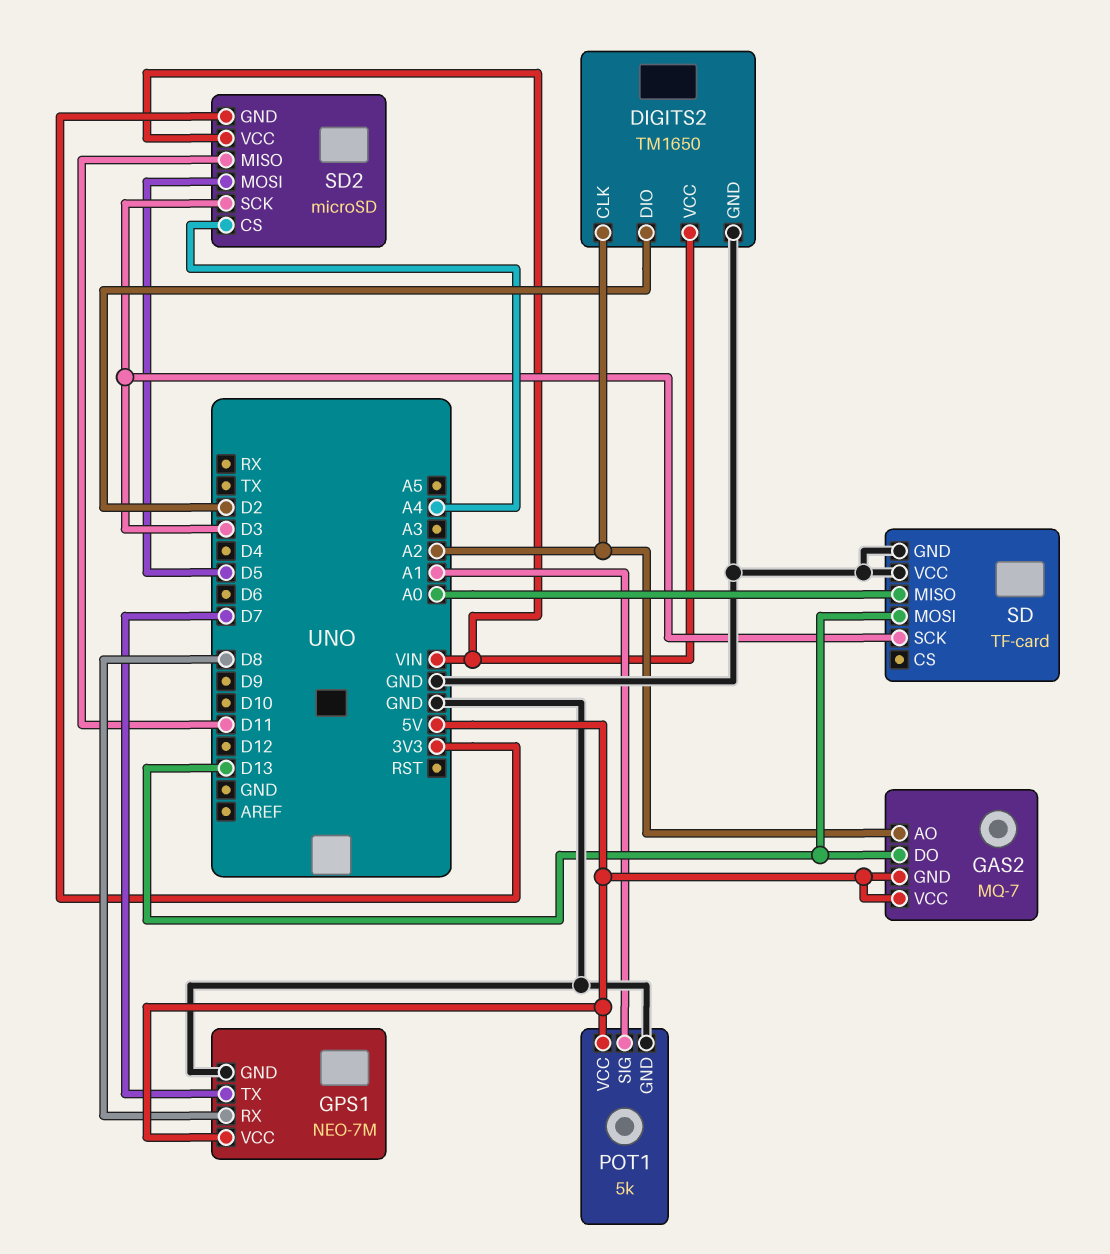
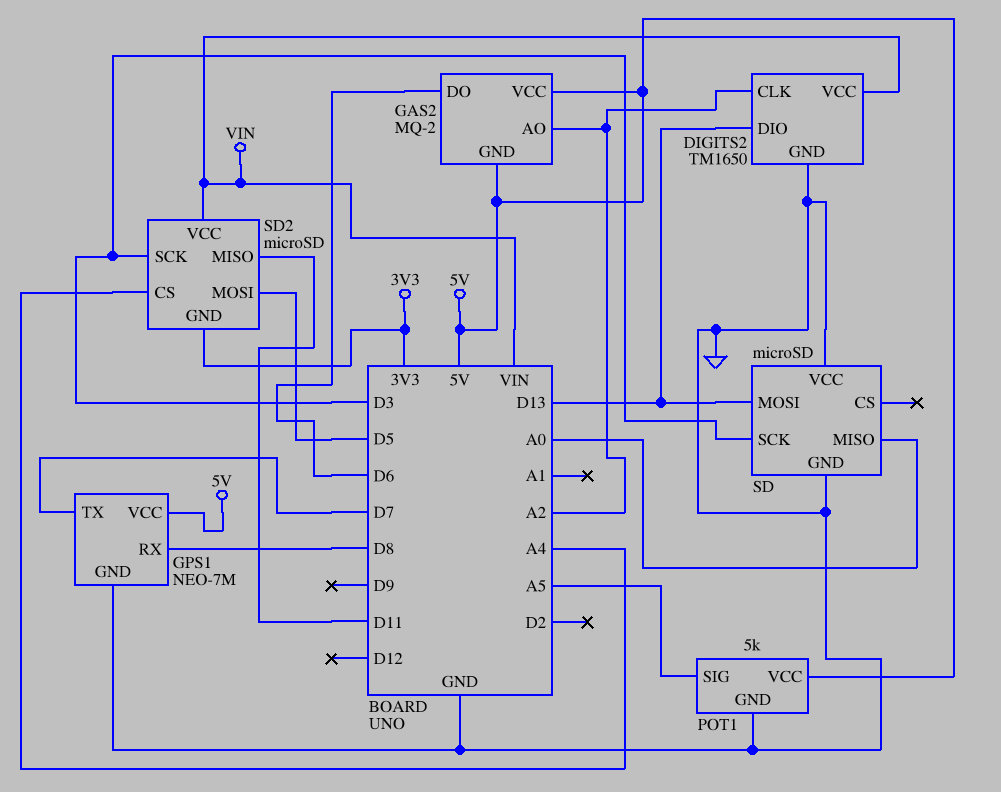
DIGITS2 pin DIO: D2 -> D13
GAS2: MQ-7 -> MQ-2
GAS2 pin DO: D13 -> D6
POT1 pin SIG: A1 -> A5
SD: TF-card -> microSD

